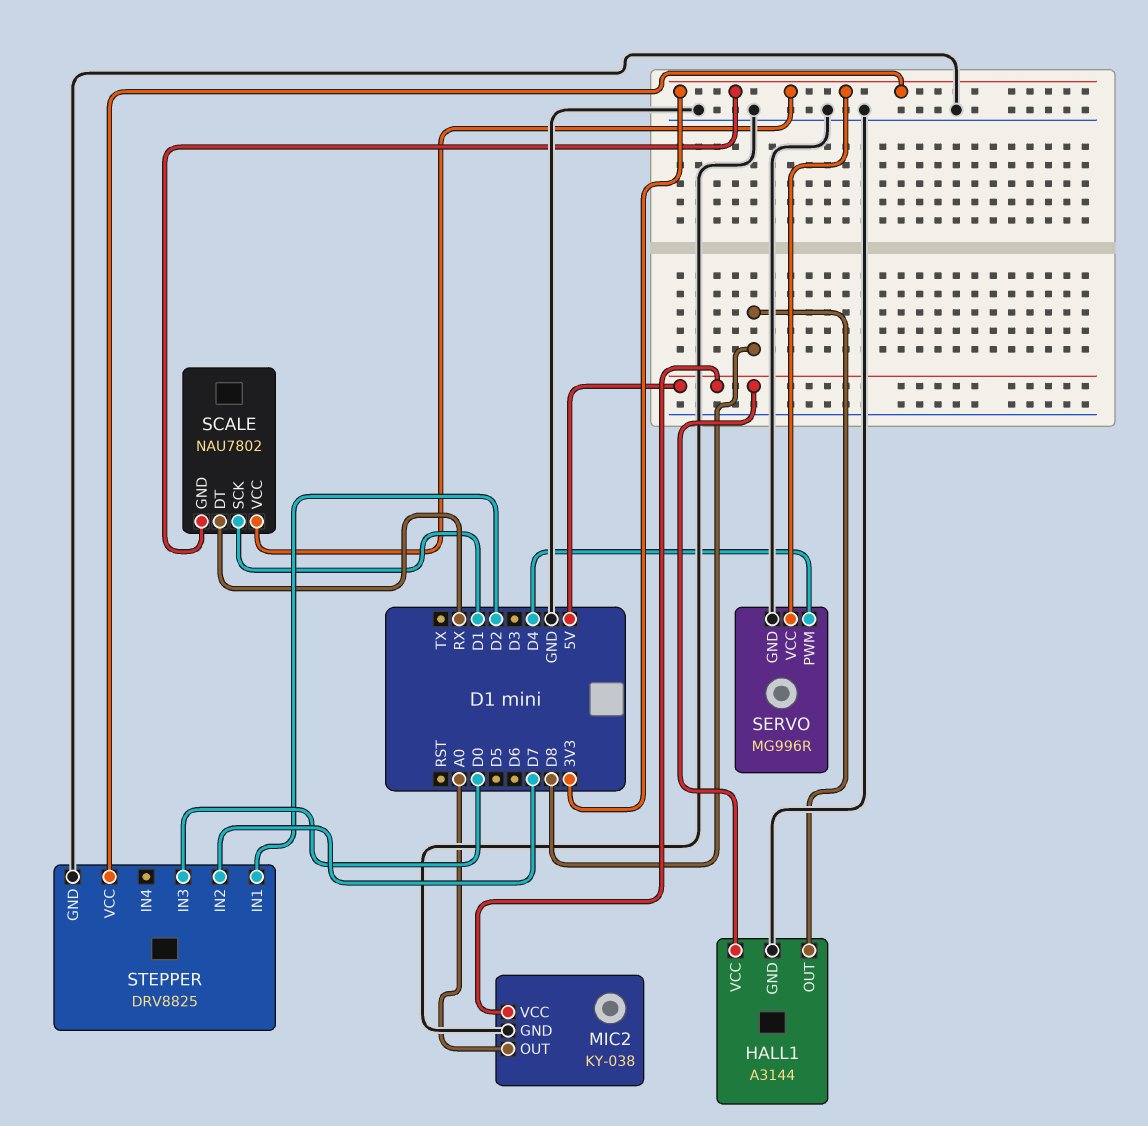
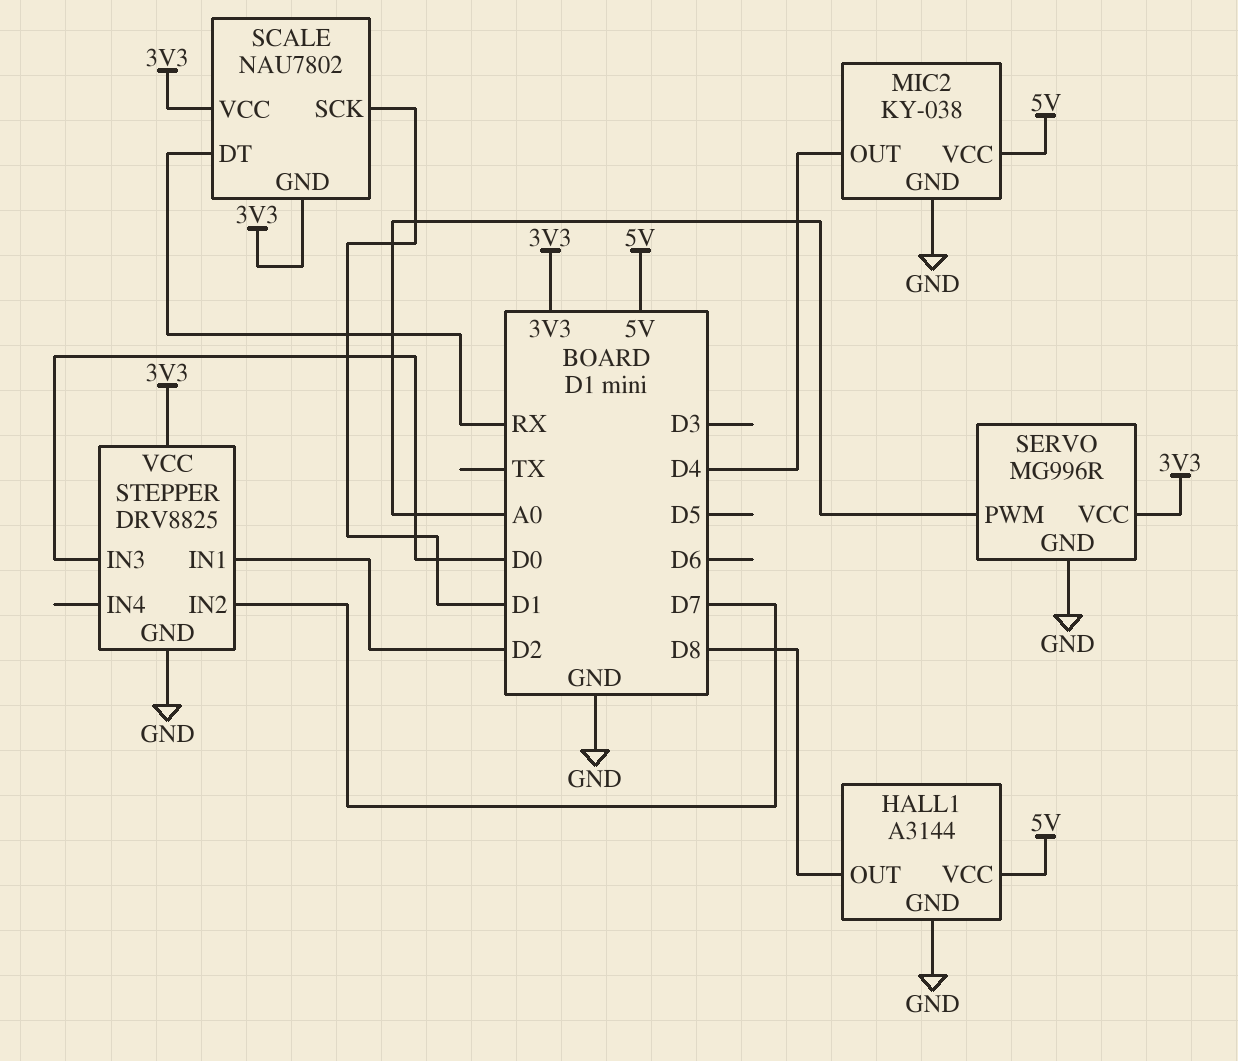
MIC2 pin OUT: A0 -> D4
SERVO pin PWM: D4 -> A0

